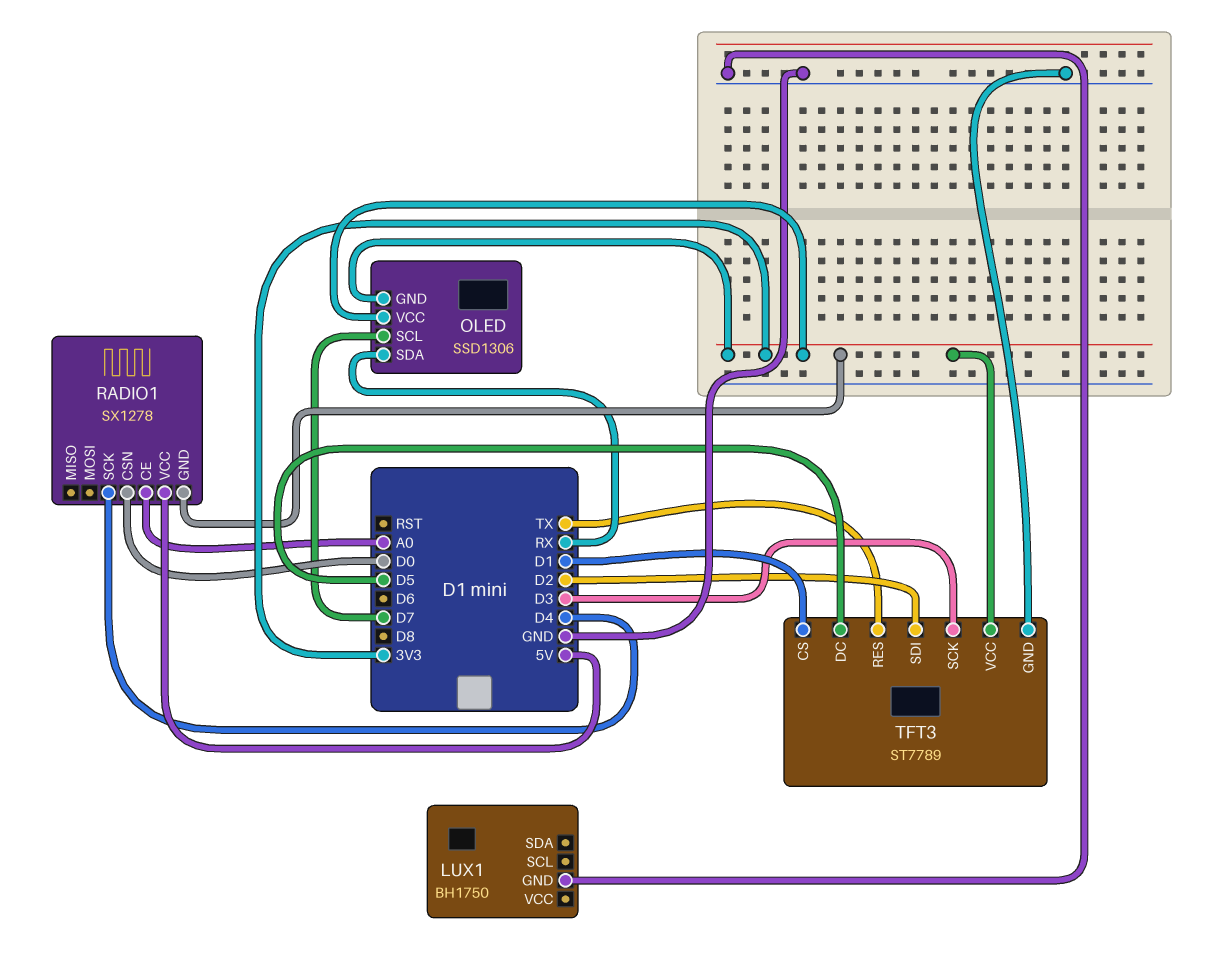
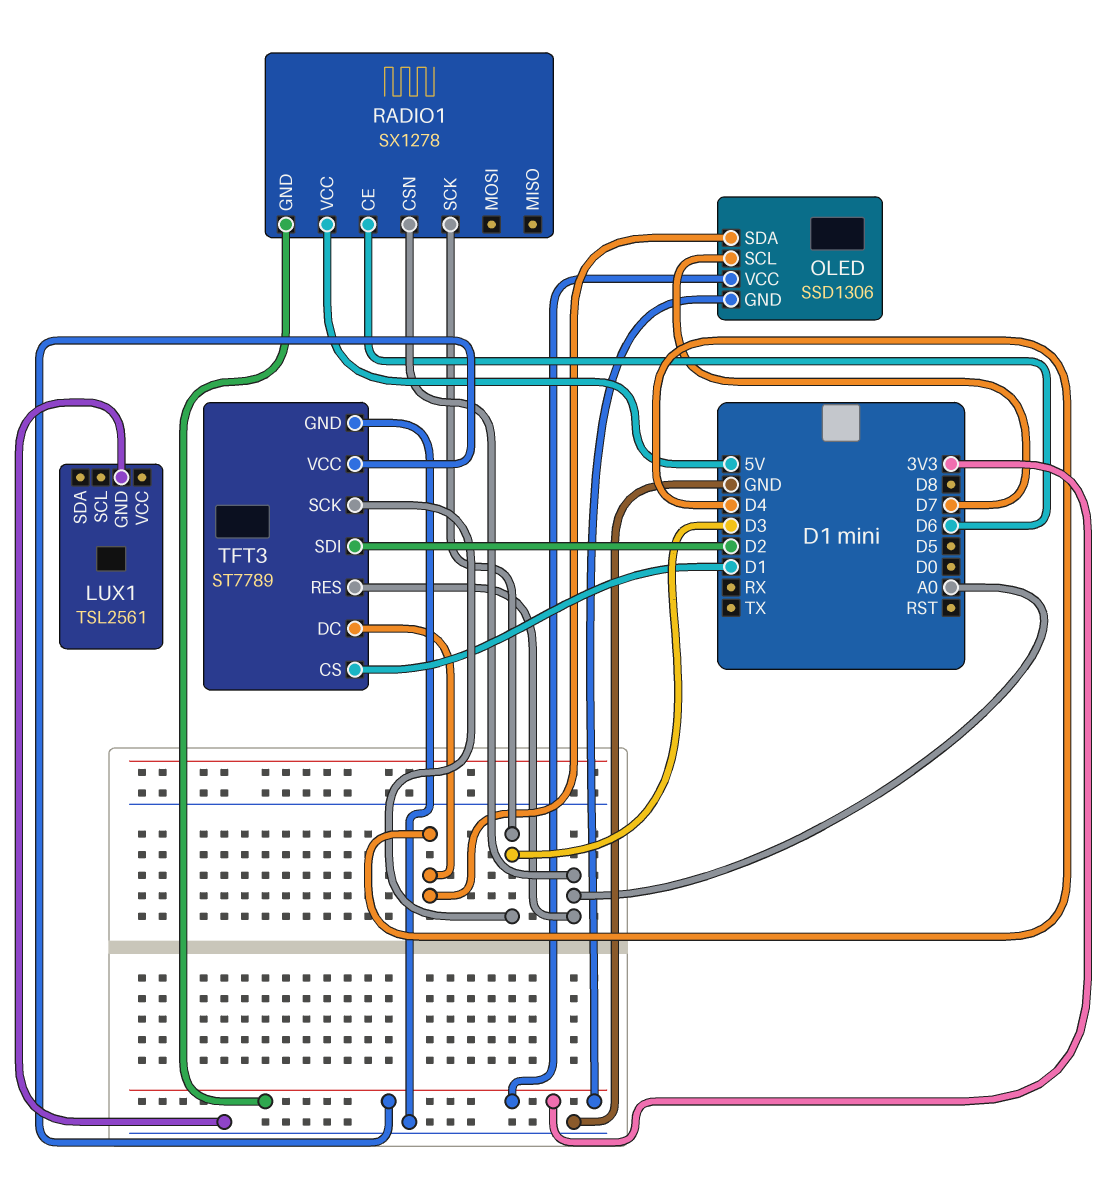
LUX1: BH1750 -> TSL2561
OLED pin SDA: RX -> D4
RADIO1 pin CE: A0 -> D6
RADIO1 pin CSN: D0 -> A0
RADIO1 pin SCK: D4 -> D3
TFT3 pin DC: D5 -> D4
TFT3 pin RES: TX -> A0

